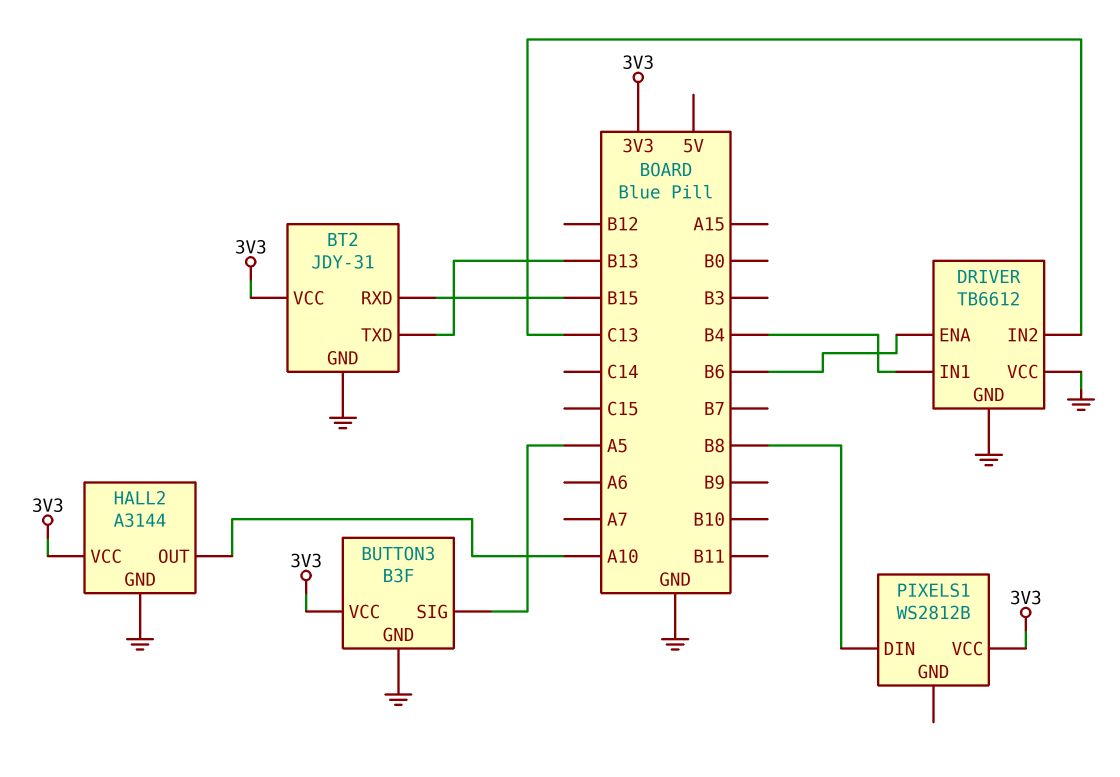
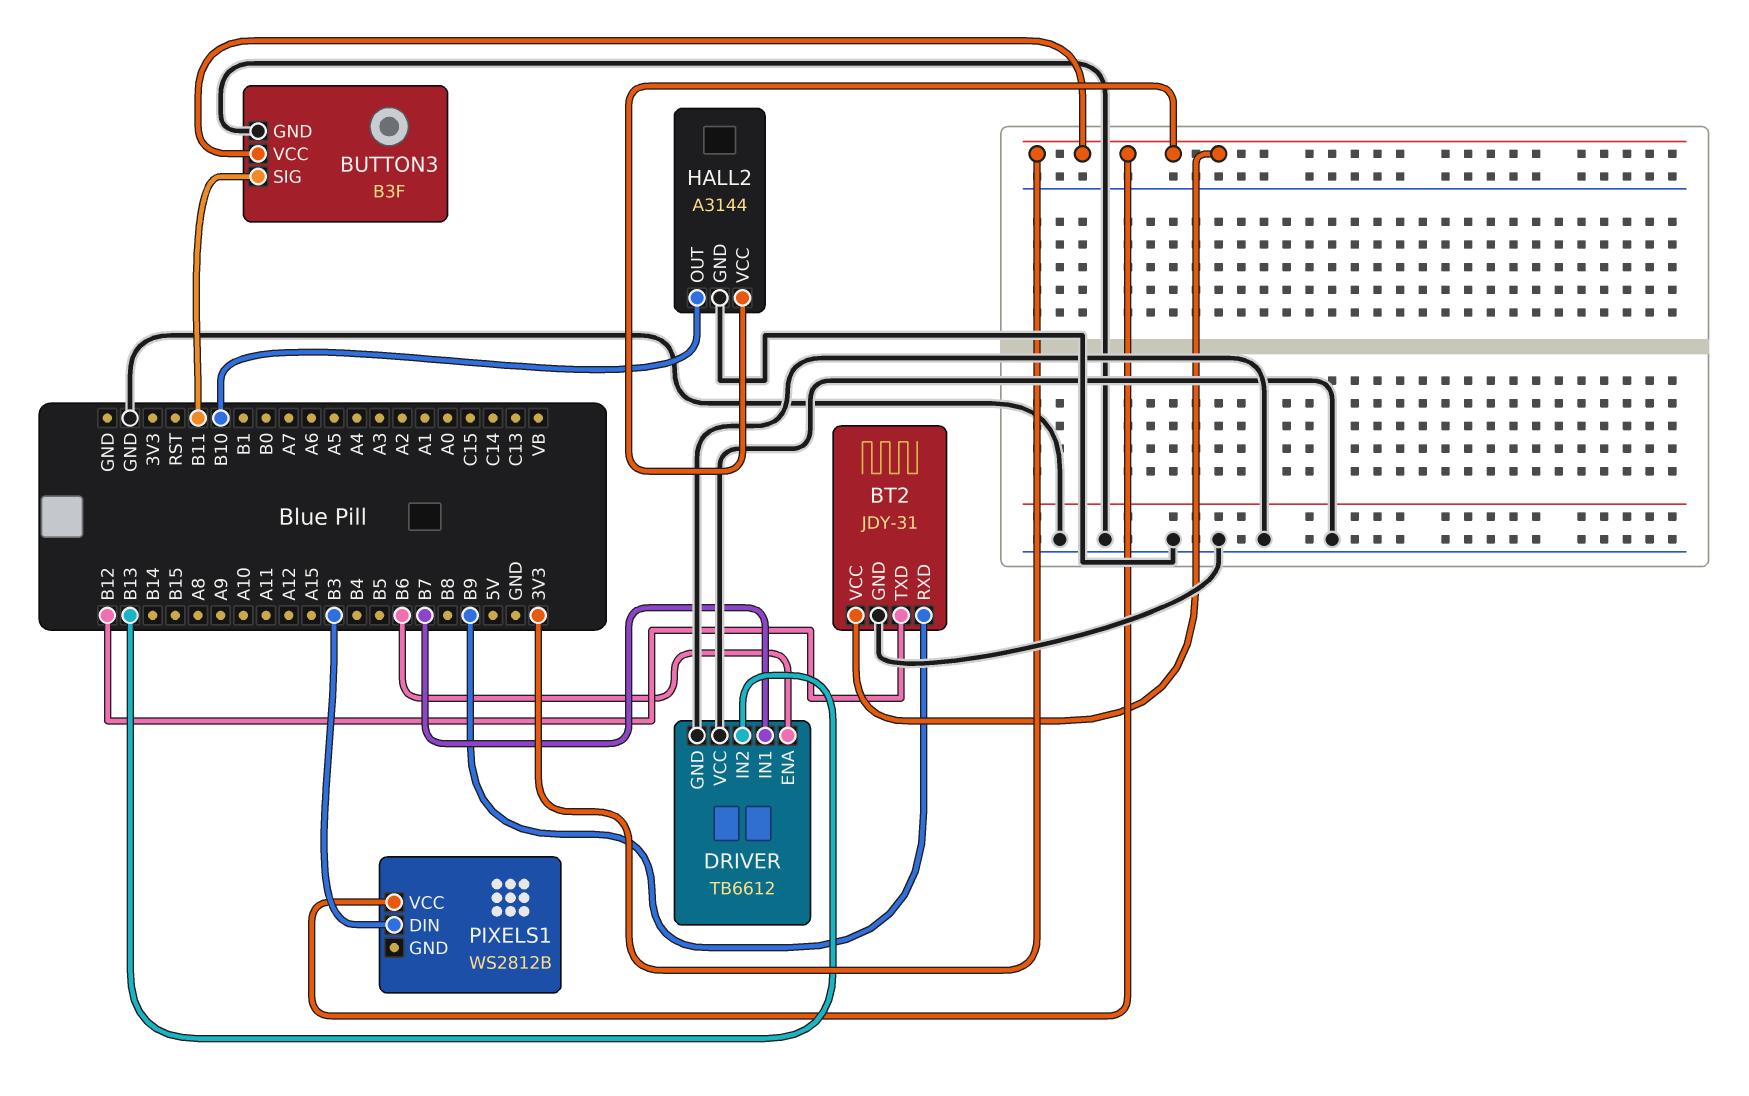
BT2 pin RXD: B15 -> B9
BT2 pin TXD: B13 -> B12
BUTTON3 pin SIG: A5 -> B11
DRIVER pin IN1: B4 -> B7
DRIVER pin IN2: C13 -> B13
HALL2 pin OUT: A10 -> B10
PIXELS1 pin DIN: B8 -> B3

